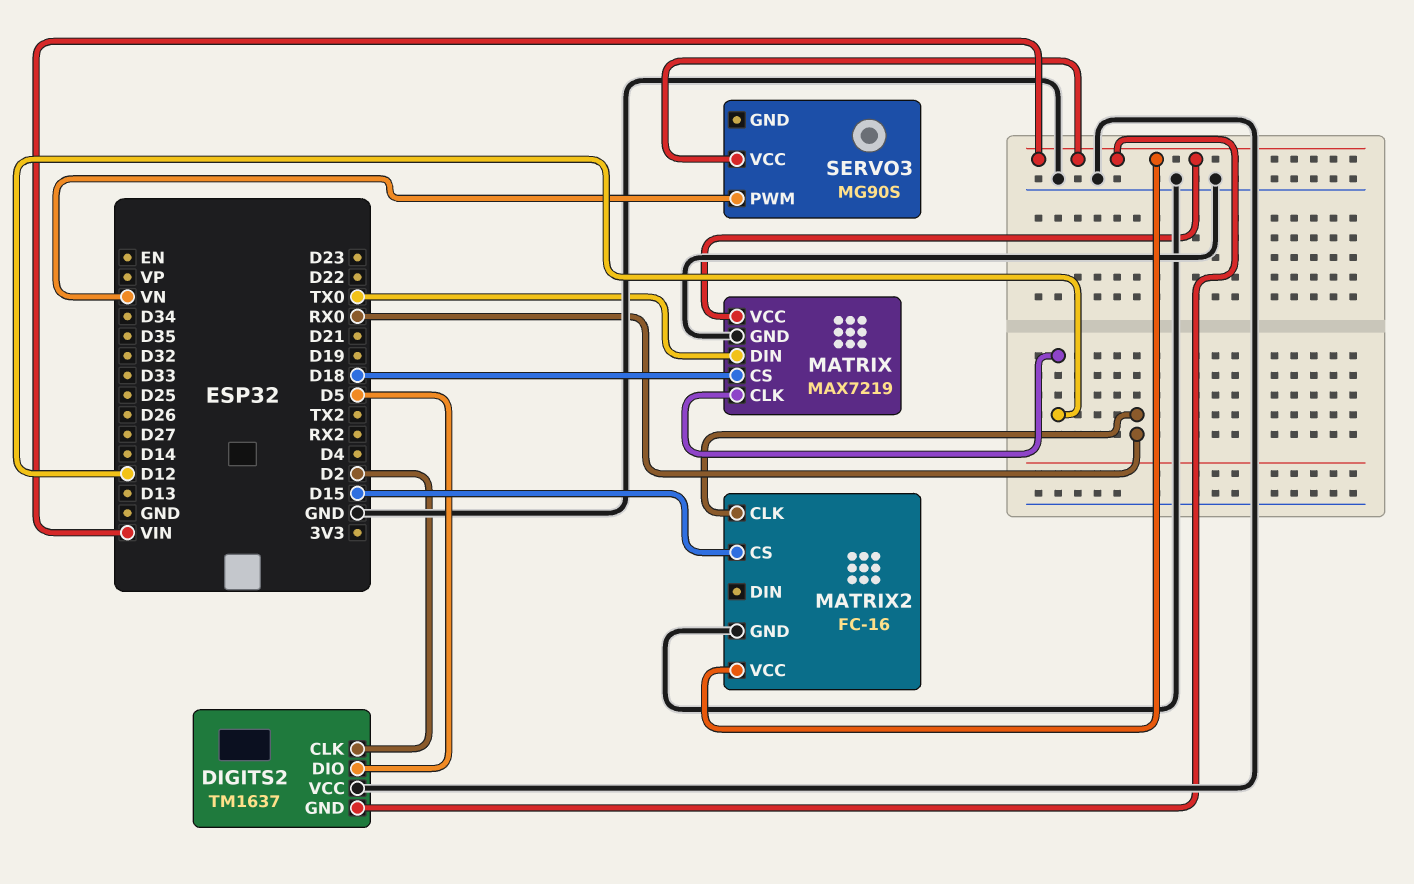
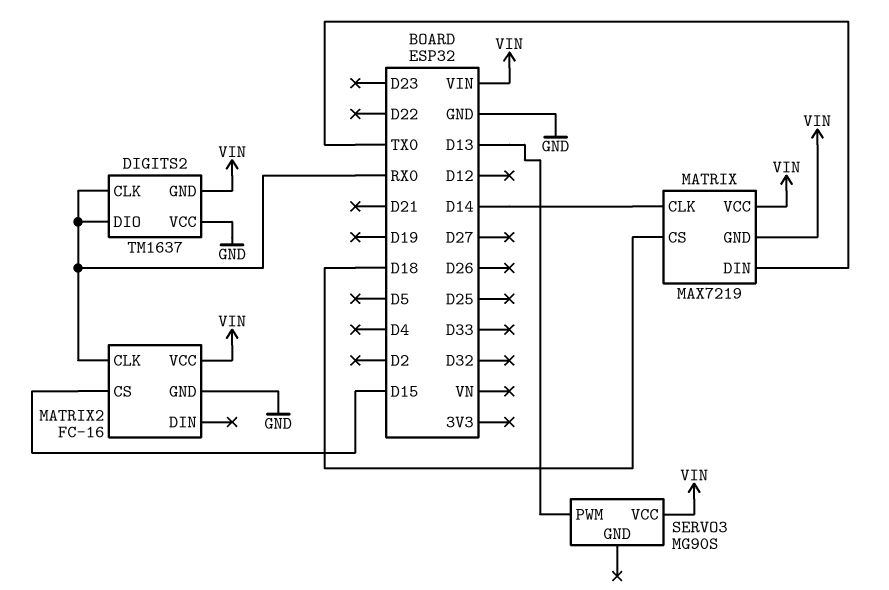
DIGITS2 pin CLK: D2 -> RX0
DIGITS2 pin DIO: D5 -> RX0
MATRIX pin CLK: D12 -> D14
MATRIX pin GND: GND -> VIN
SERVO3 pin PWM: VN -> D13

